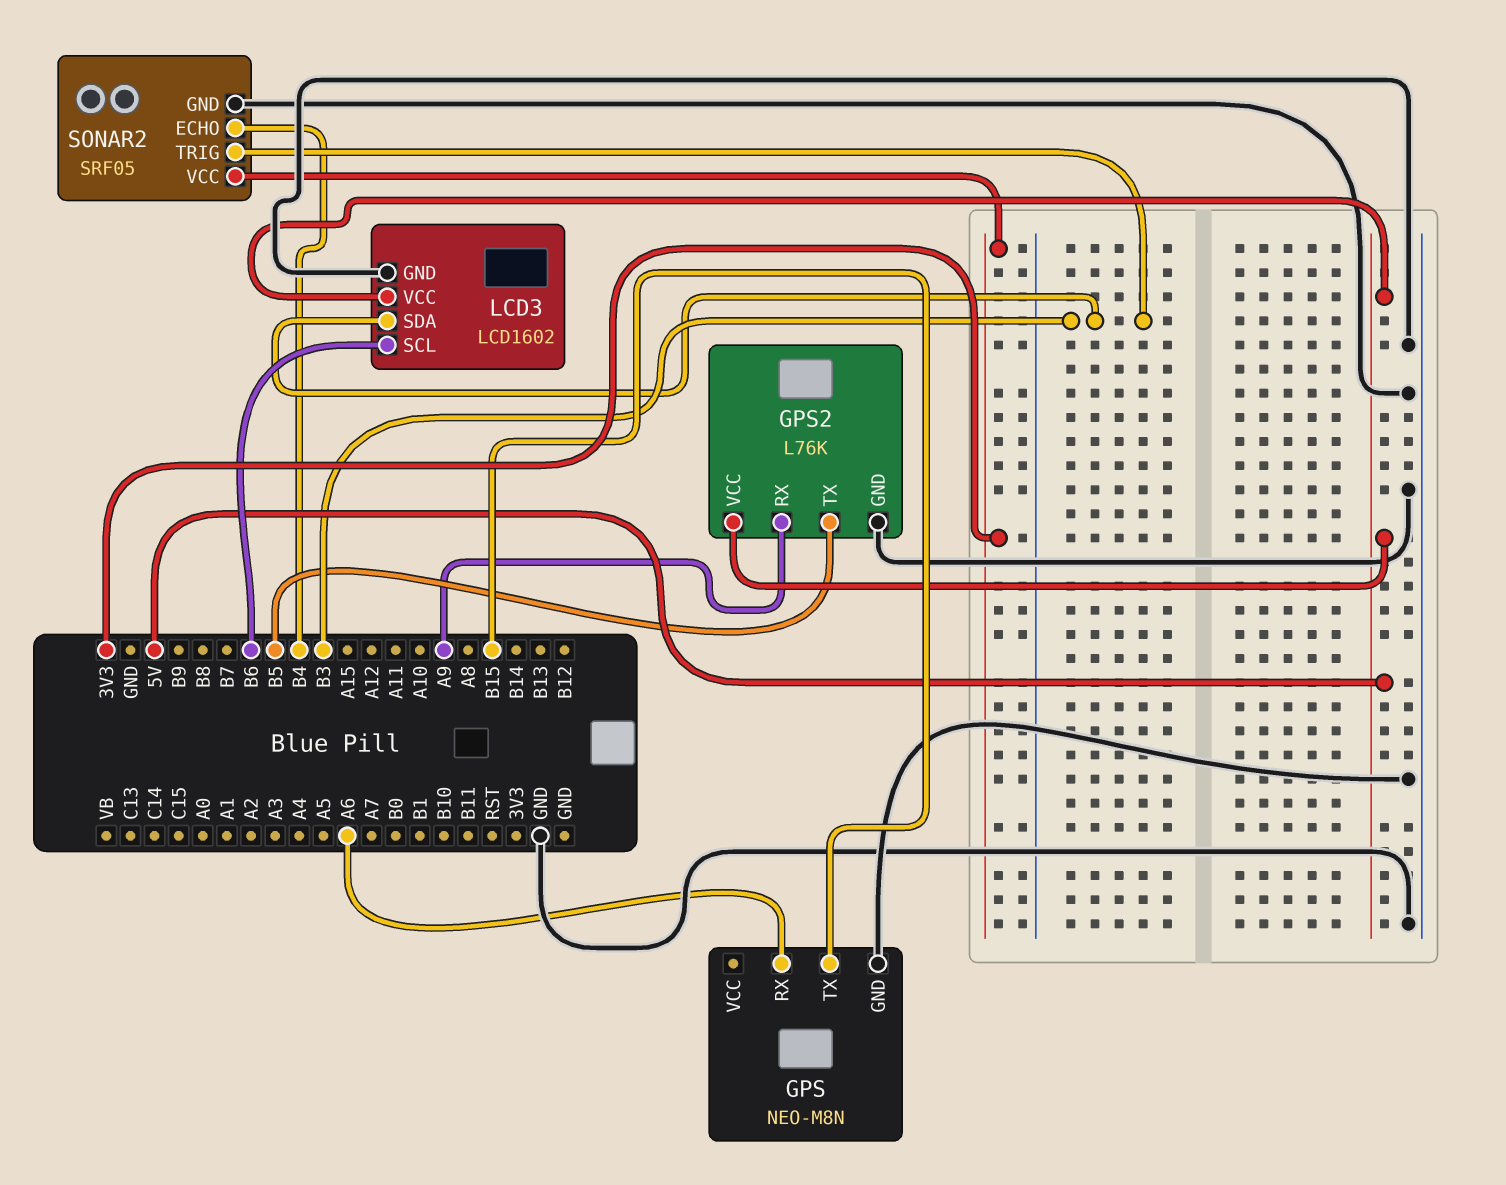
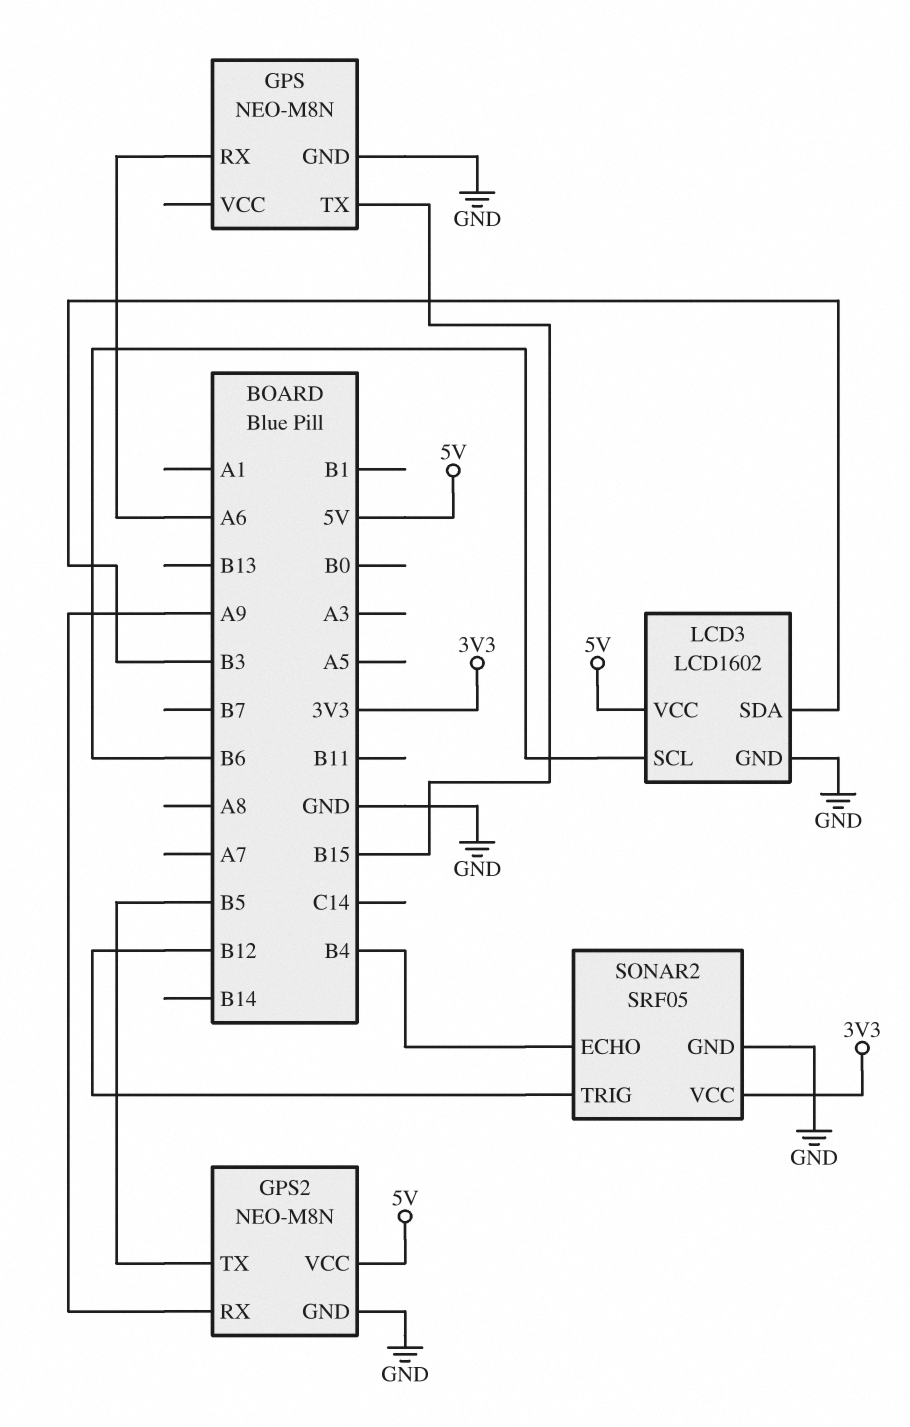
GPS2: L76K -> NEO-M8N
SONAR2 pin TRIG: B3 -> B12

